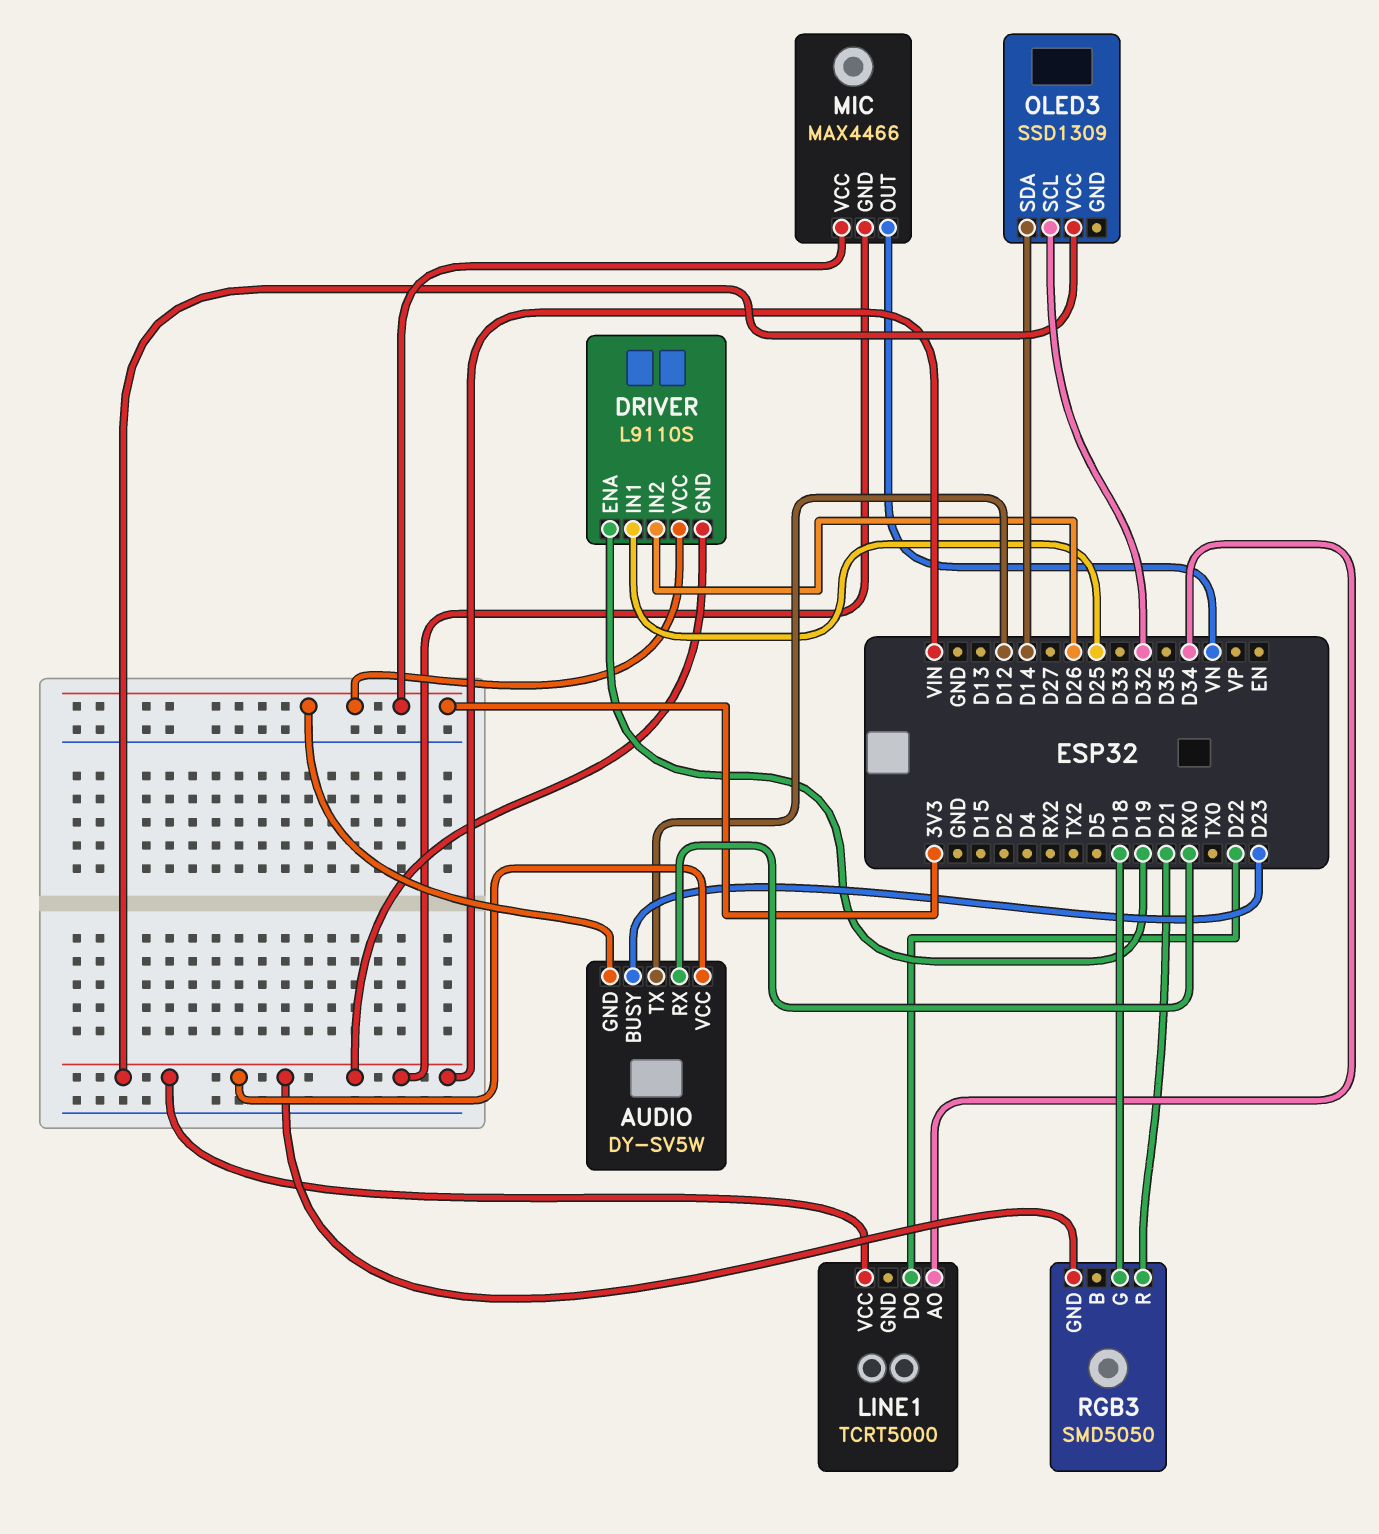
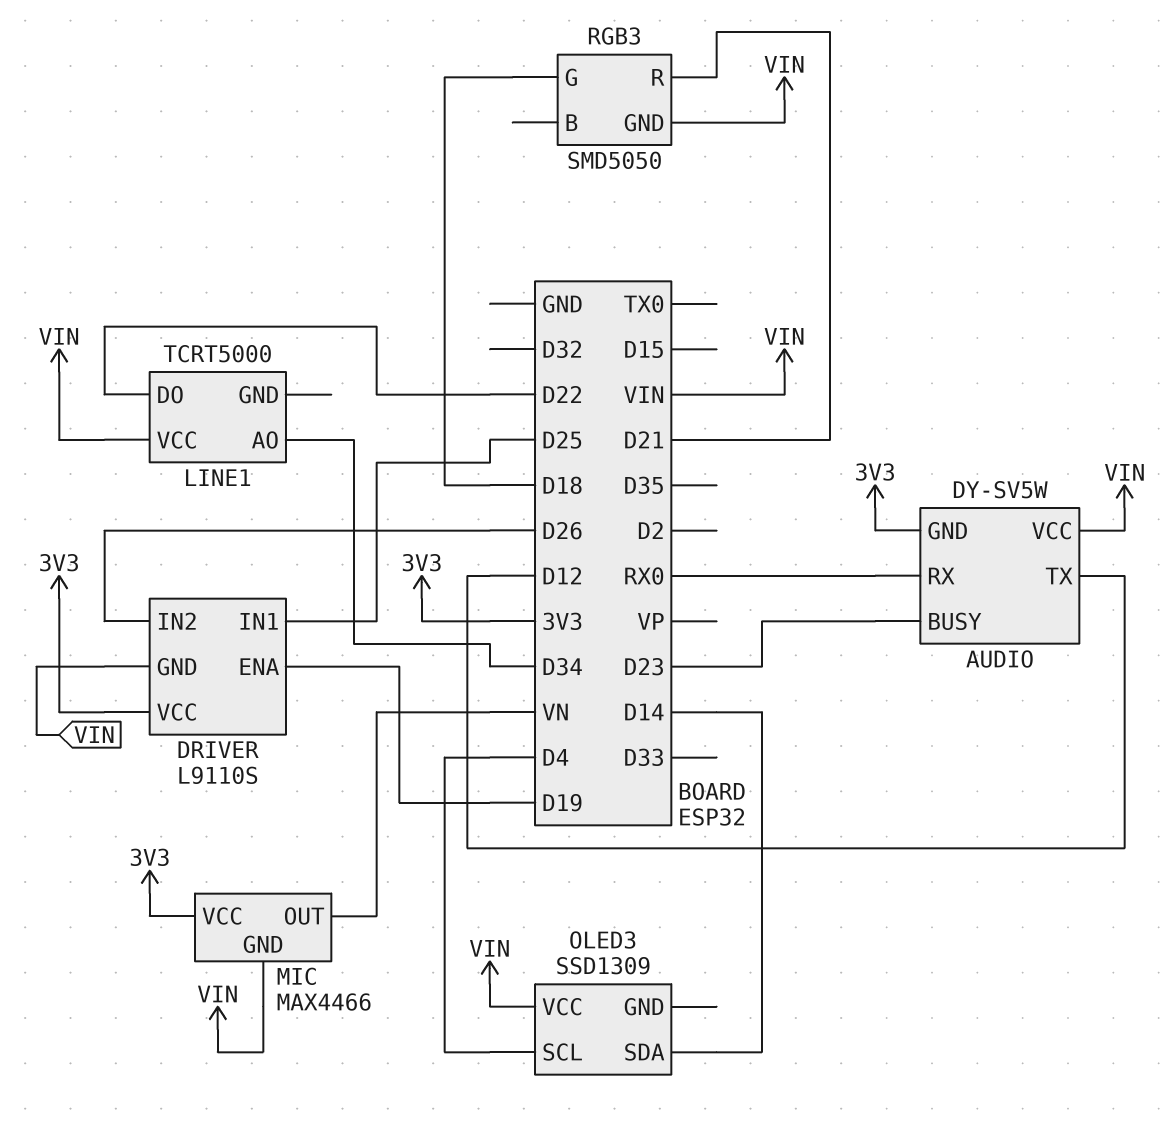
OLED3 pin SCL: D32 -> D4

